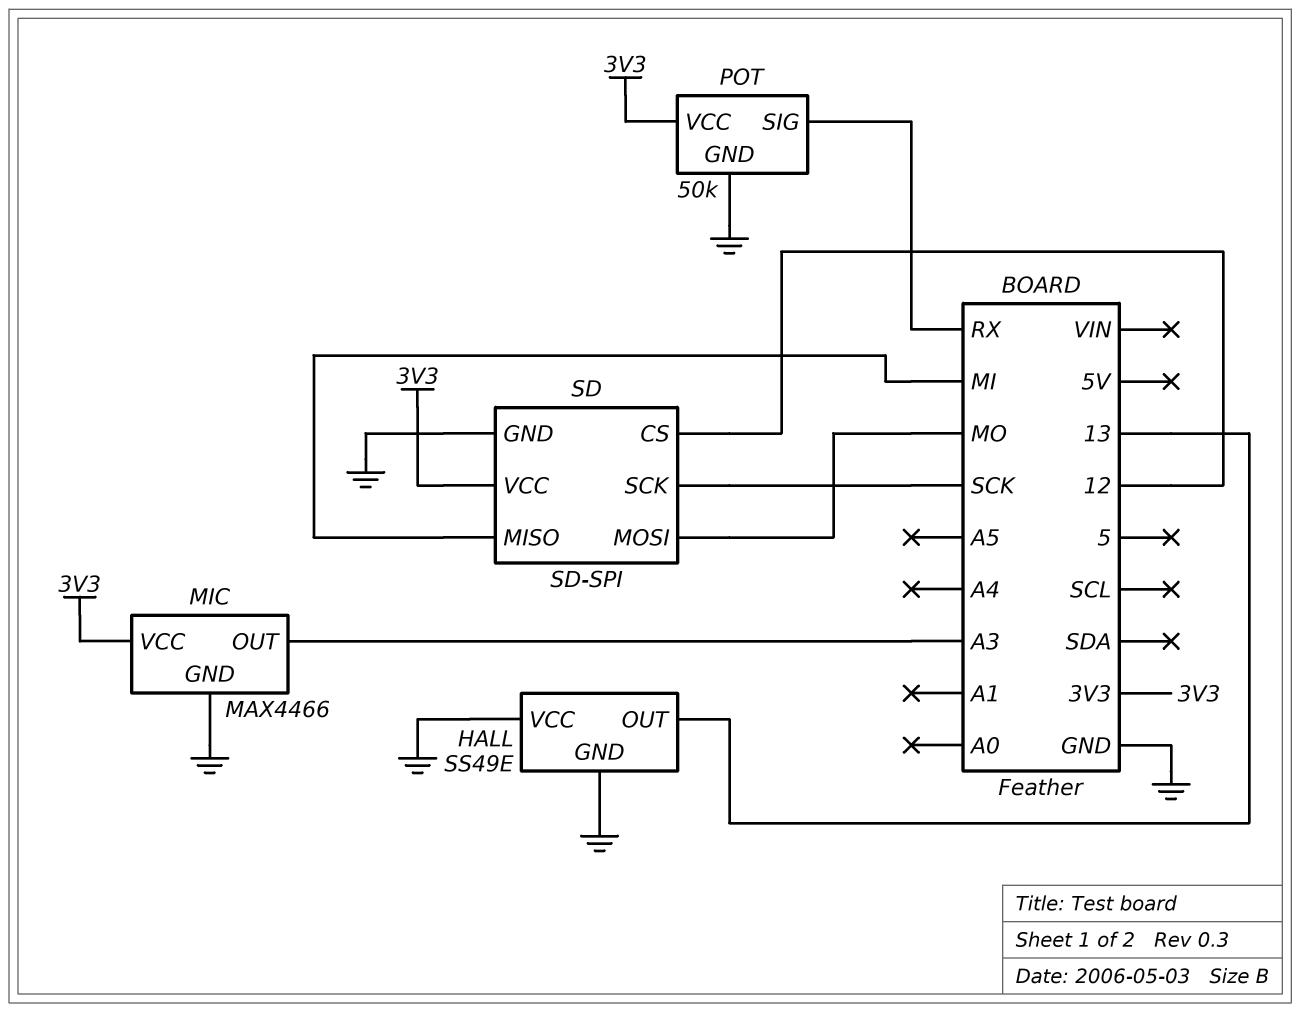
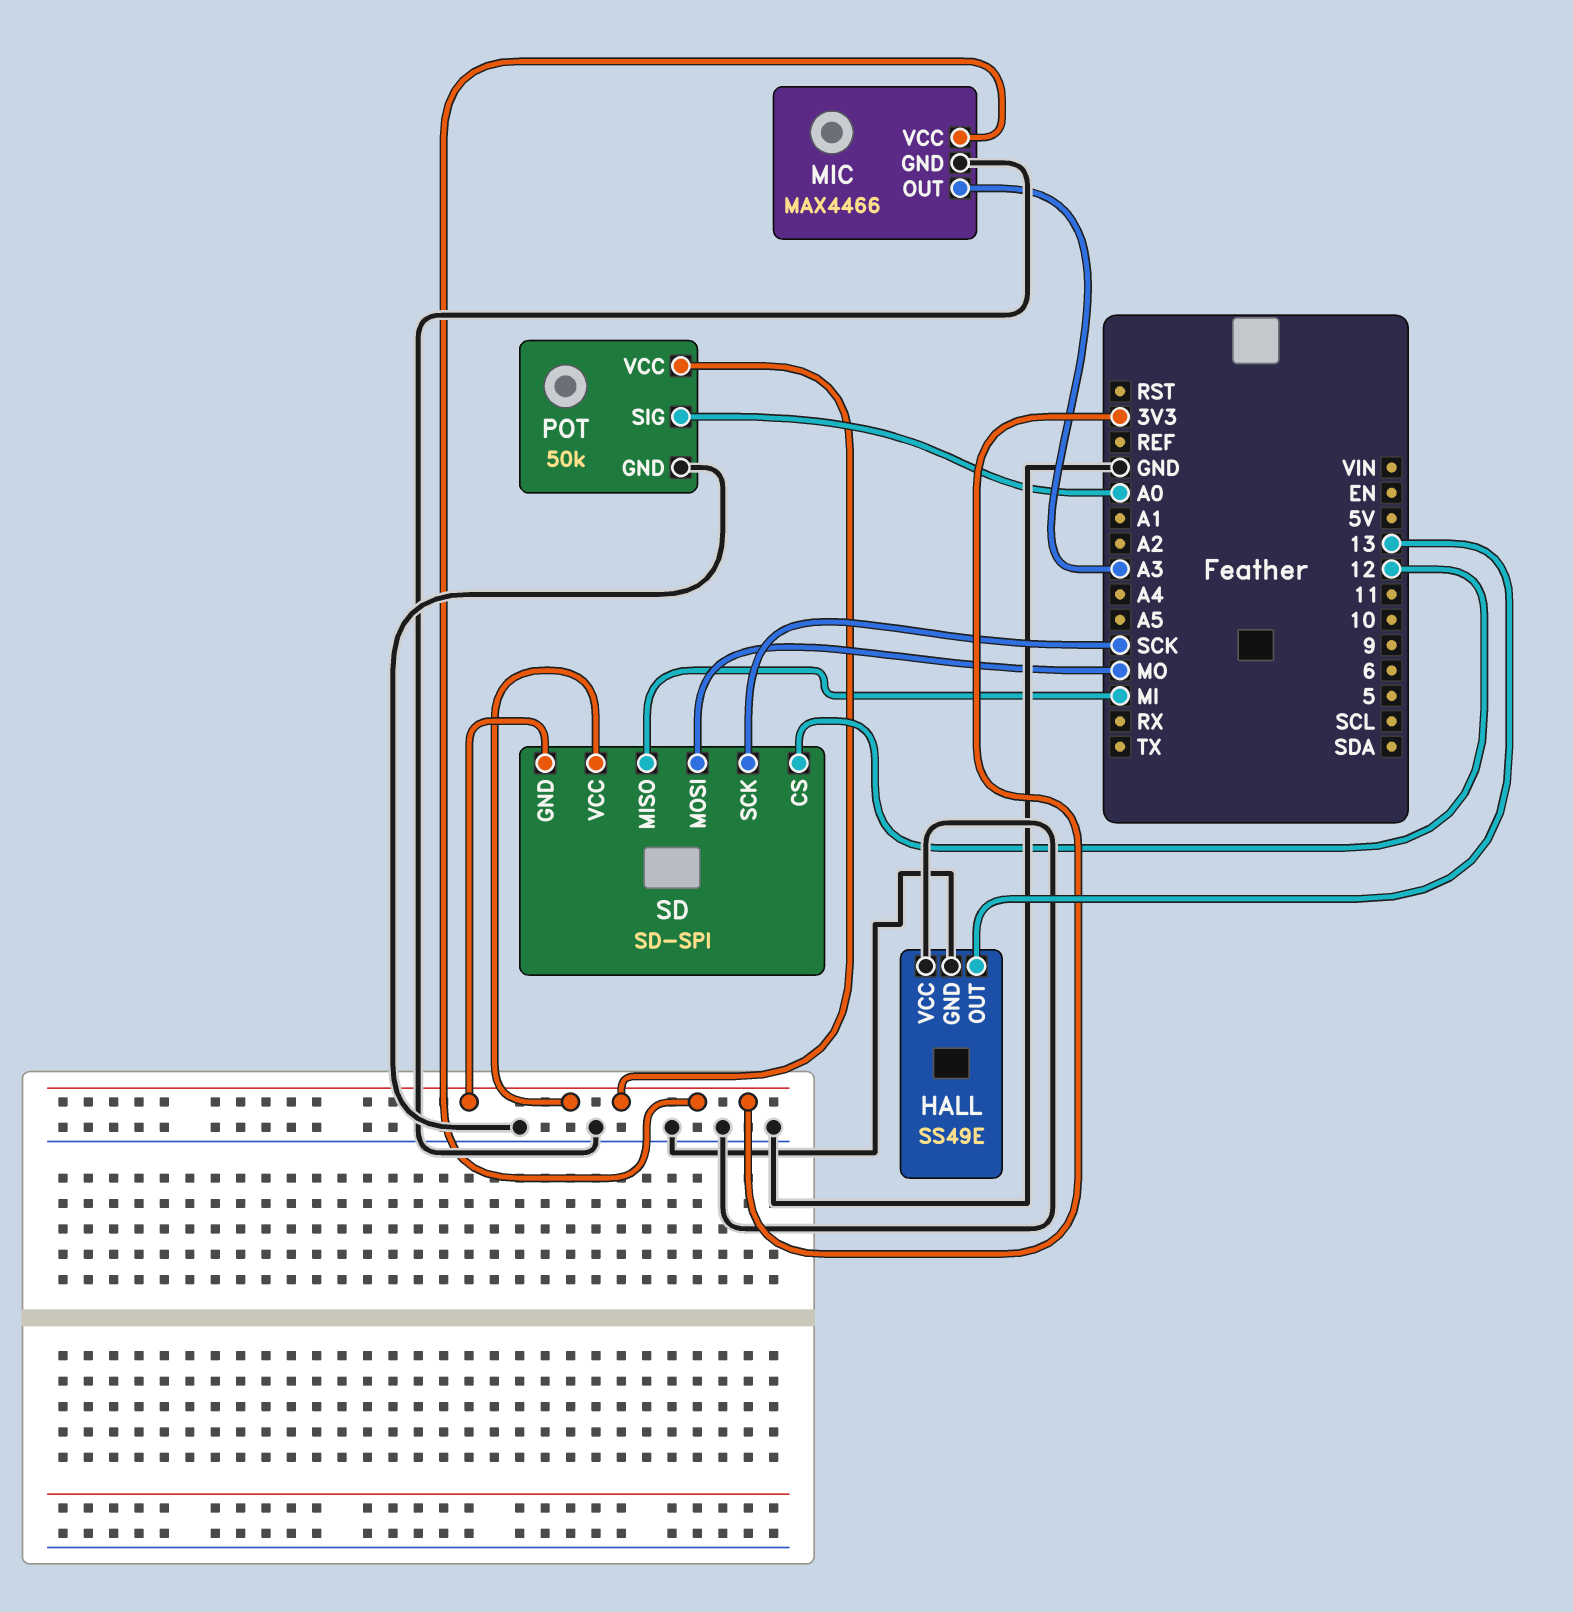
POT pin SIG: RX -> A0
SD pin GND: GND -> 3V3

